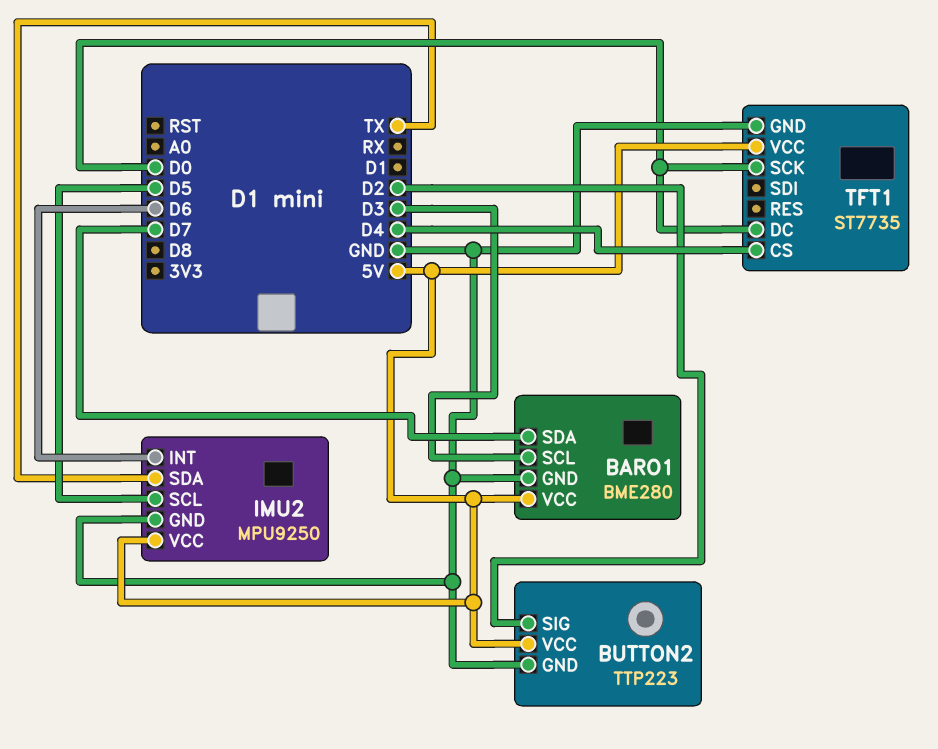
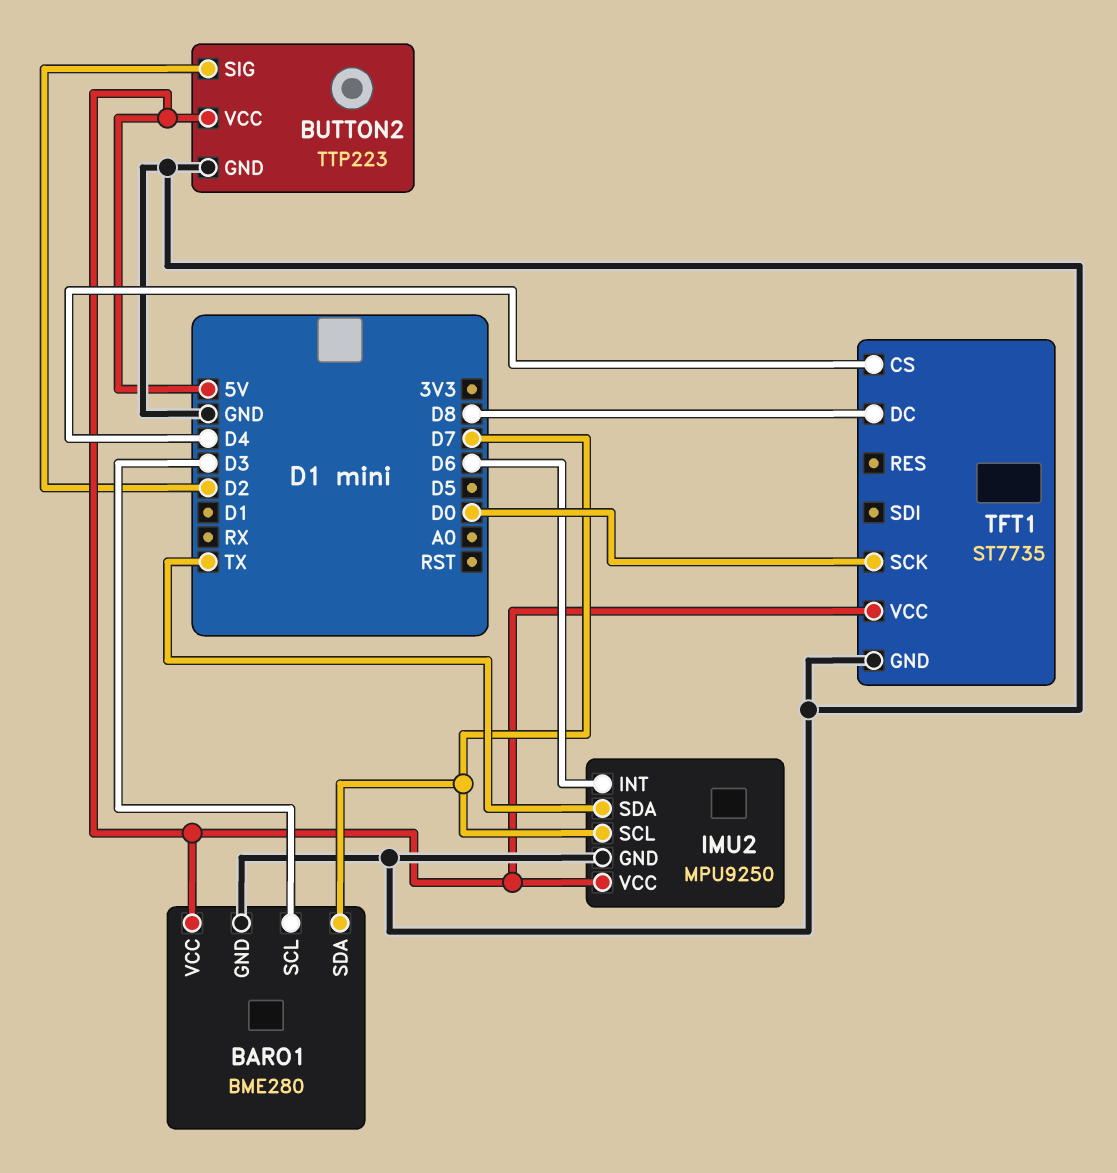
IMU2 pin SCL: D5 -> D7
TFT1 pin DC: D0 -> D8

